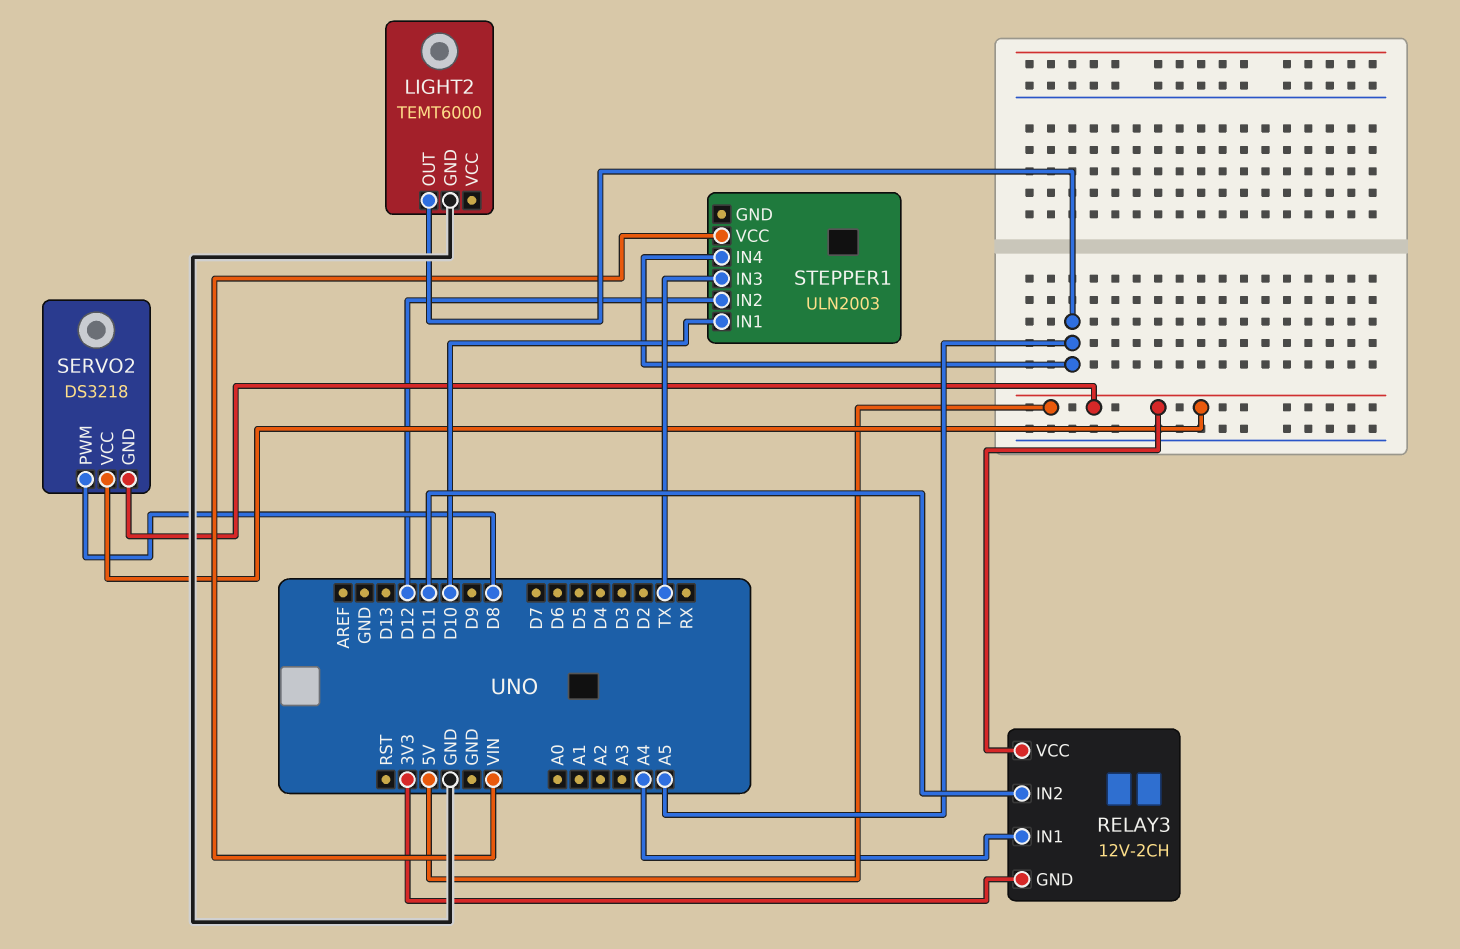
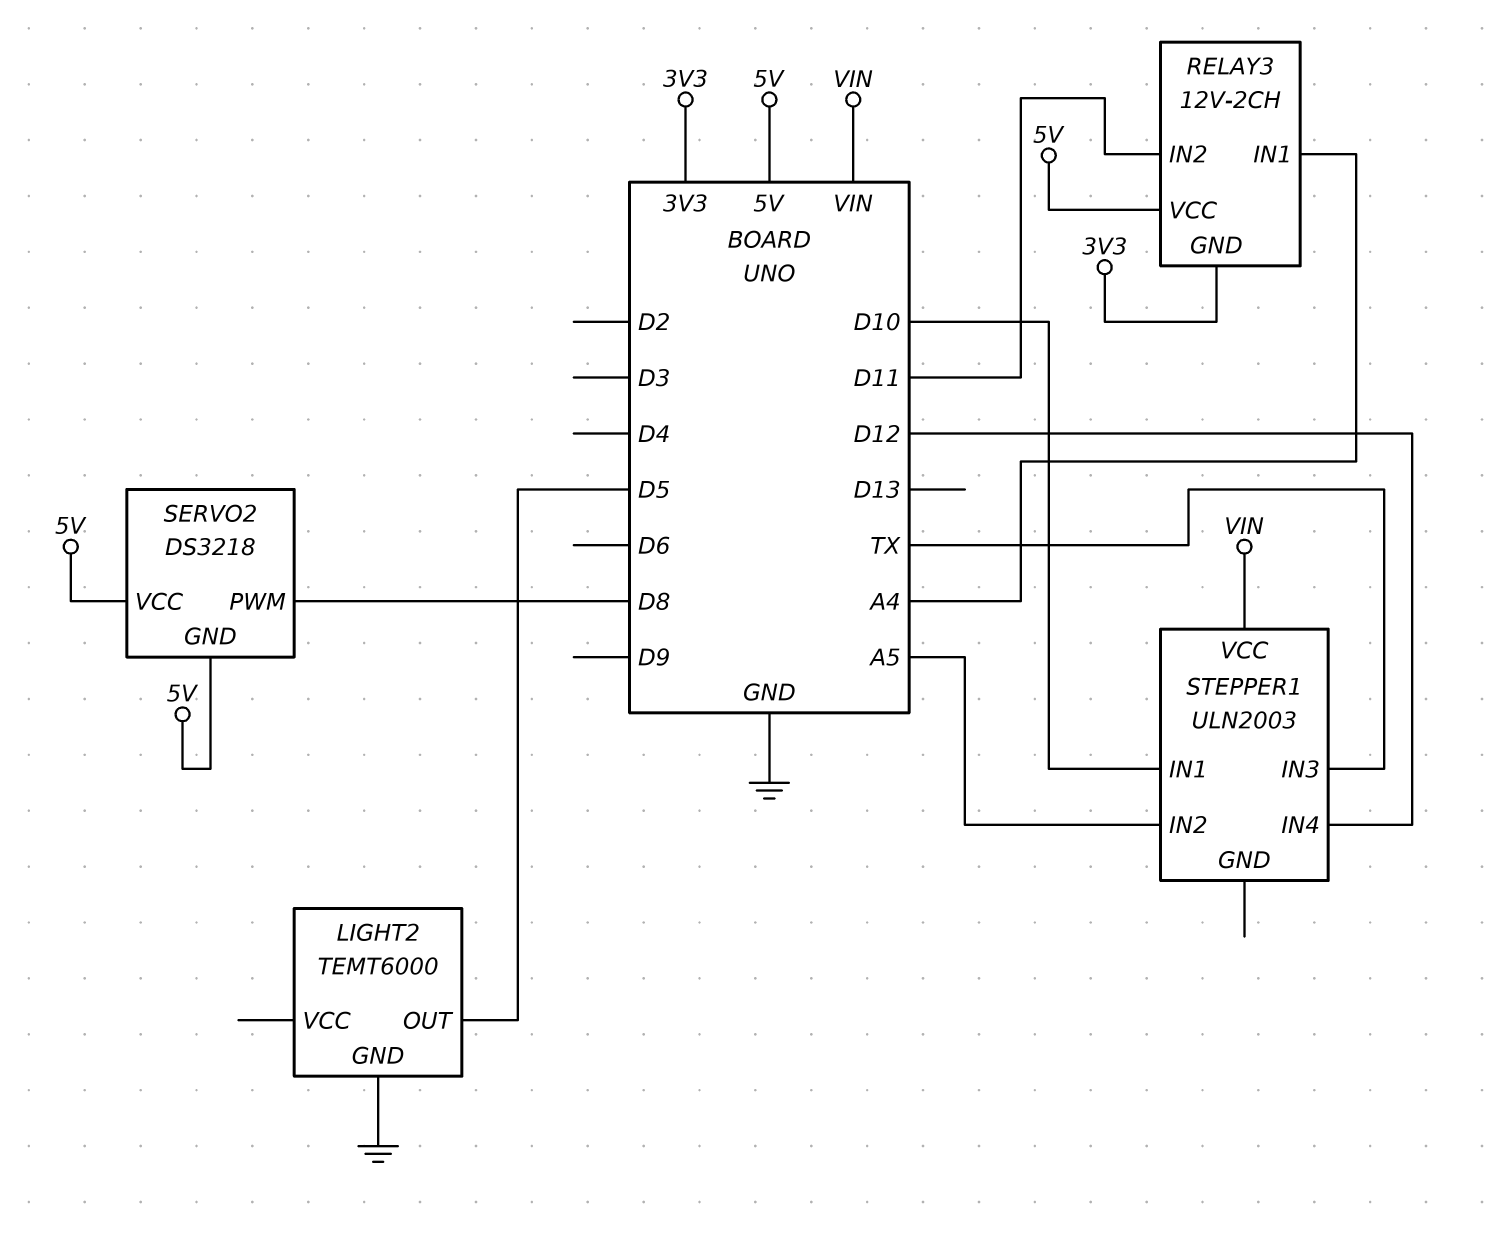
LIGHT2 pin OUT: A5 -> D5
STEPPER1 pin IN2: D12 -> A5
STEPPER1 pin IN4: A5 -> D12

